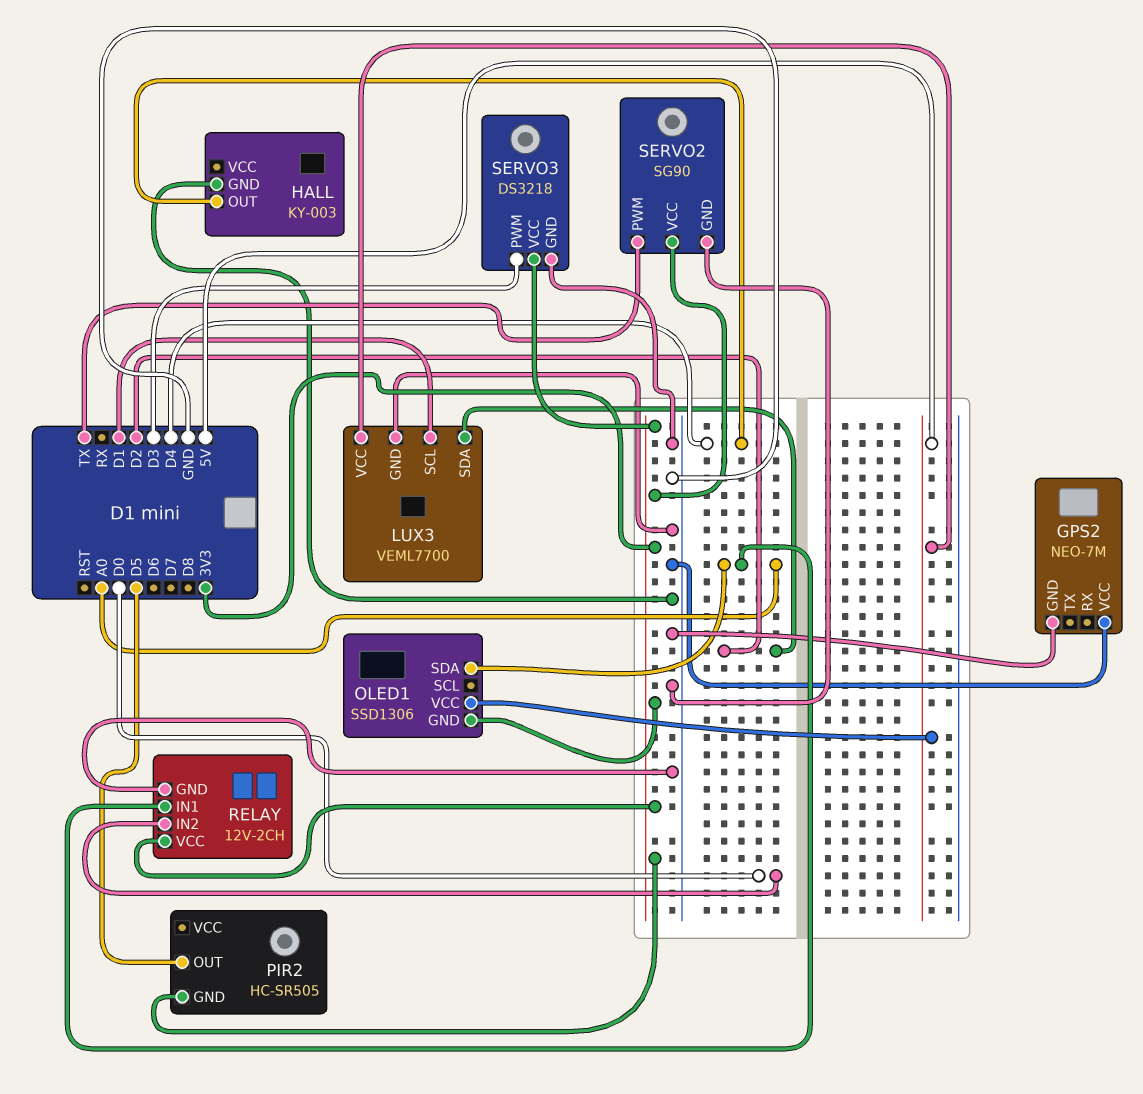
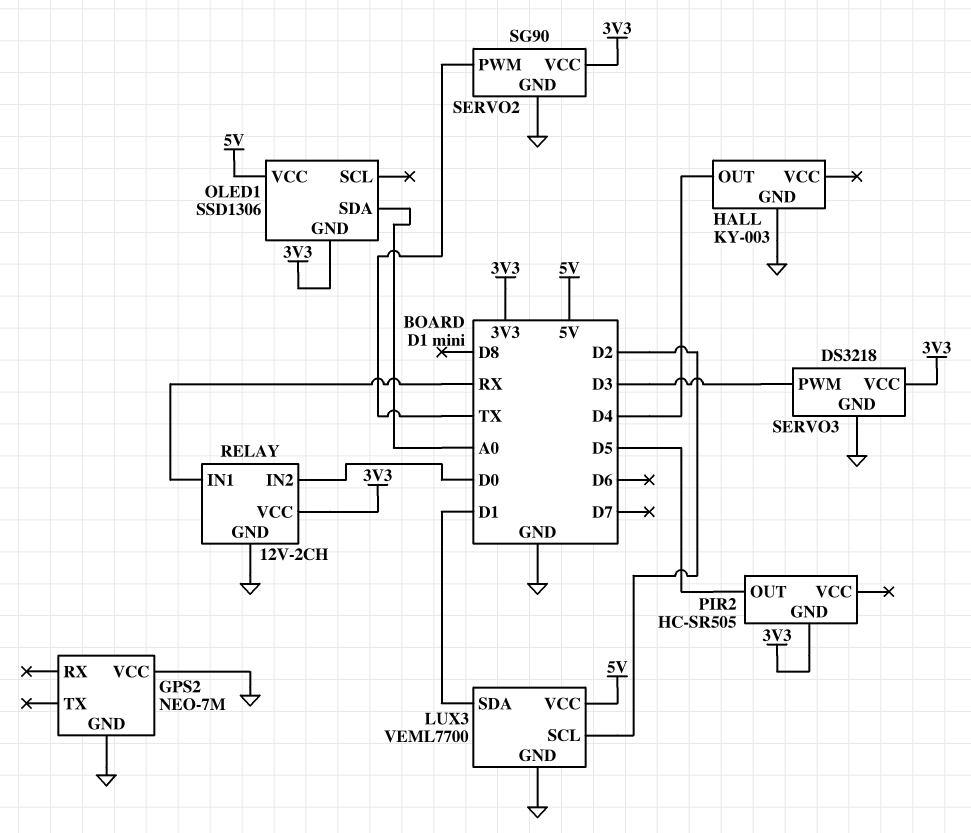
LUX3 pin SCL: D1 -> D2
LUX3 pin SDA: D2 -> D1
RELAY pin IN1: A0 -> RX

